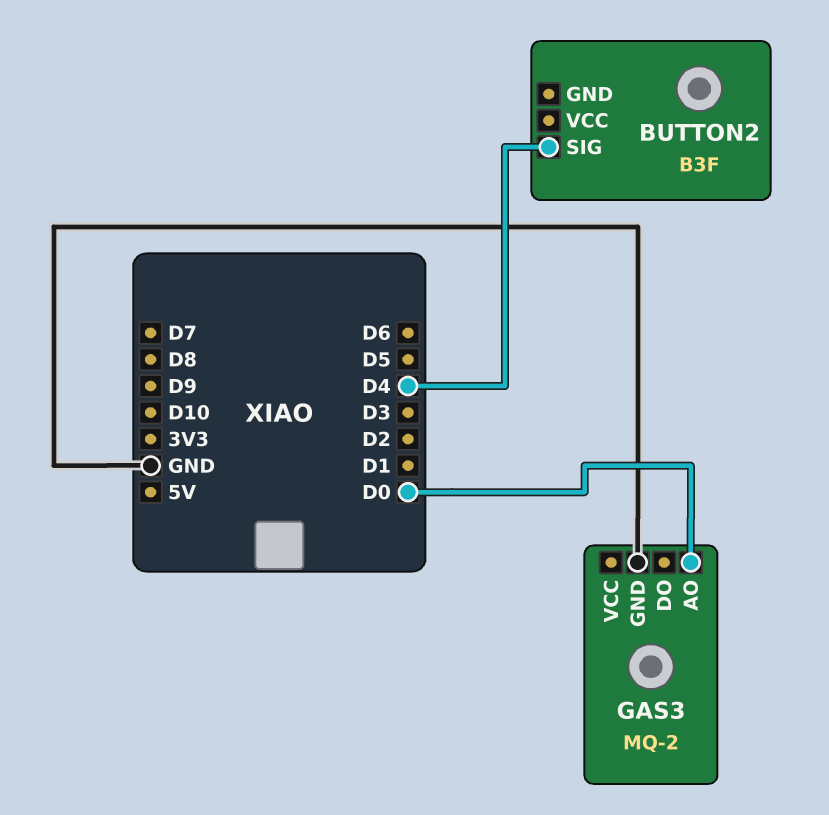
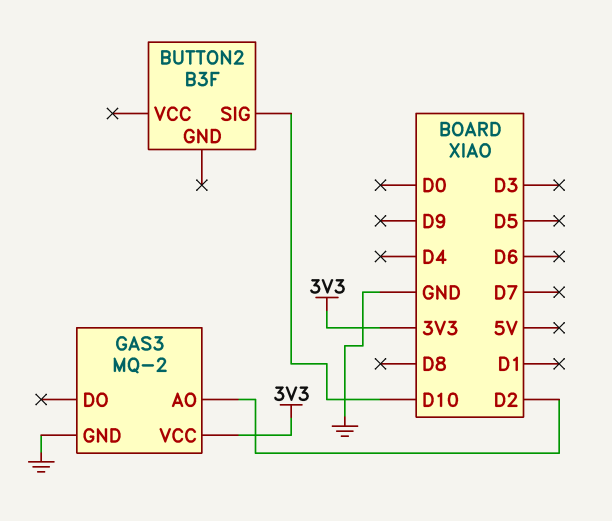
BUTTON2 pin SIG: D4 -> D10
GAS3 pin AO: D0 -> D2
GAS3 pin VCC: none -> 3V3

